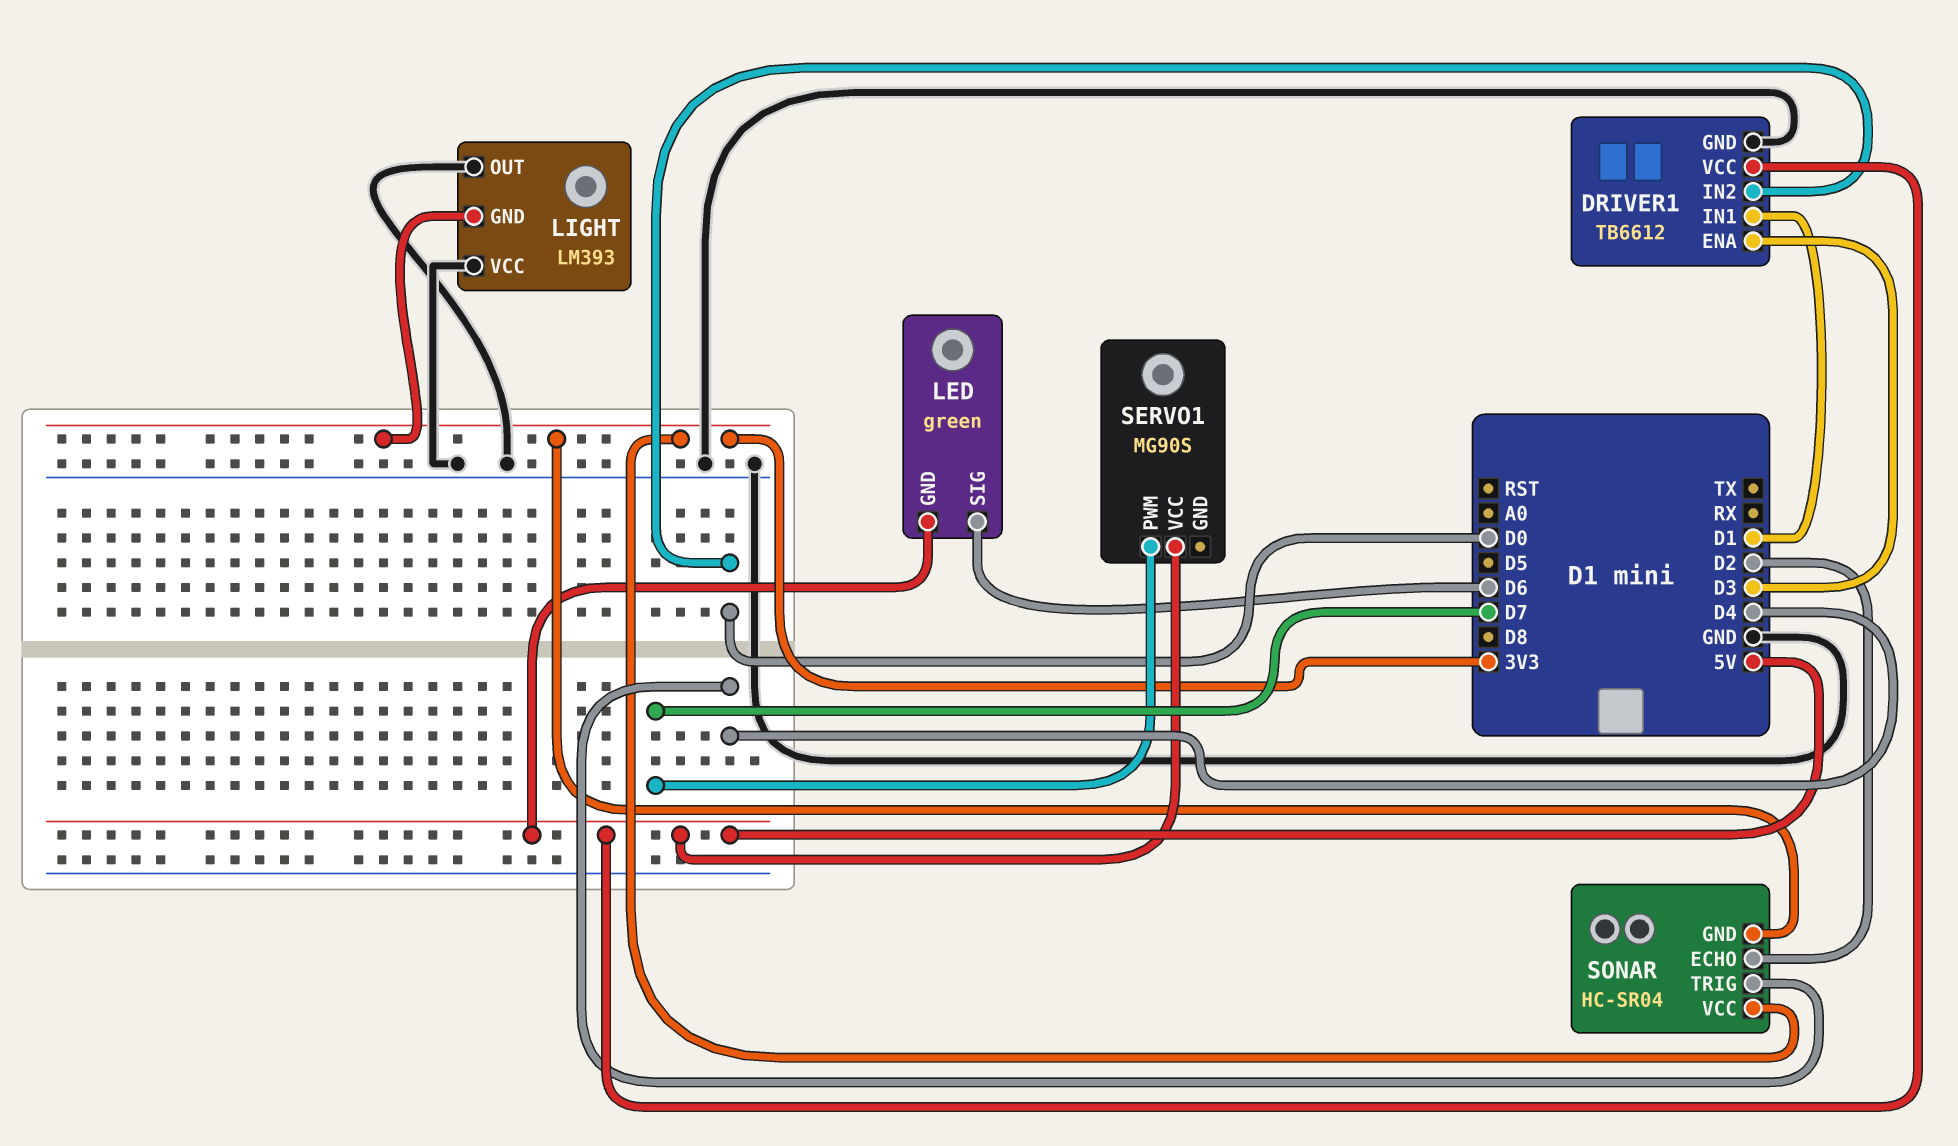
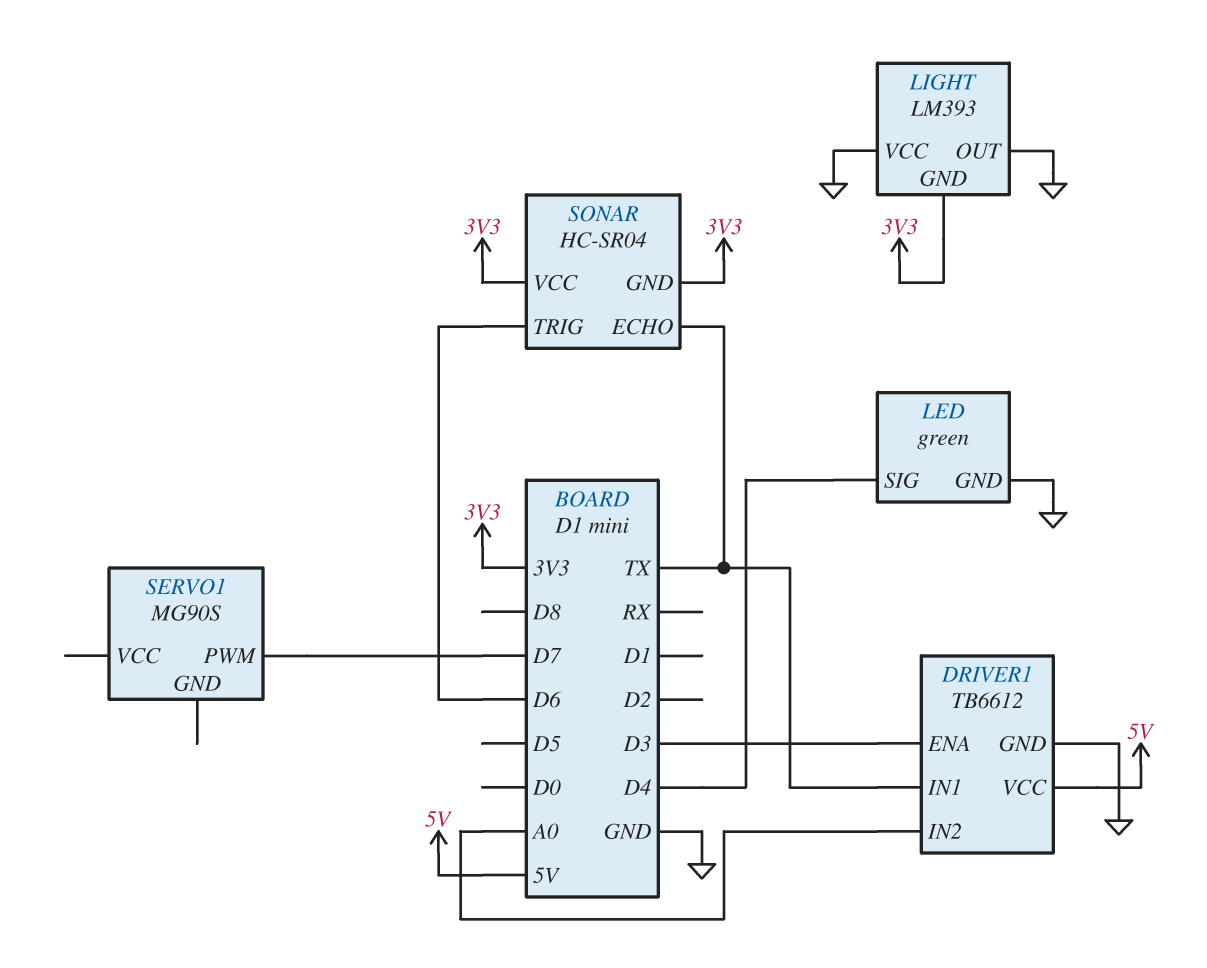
DRIVER1 pin IN1: D1 -> TX
DRIVER1 pin IN2: D0 -> A0
LED pin GND: 5V -> GND
LED pin SIG: D6 -> D4
SERVO1 pin VCC: 5V -> none
SONAR pin ECHO: D2 -> TX
SONAR pin TRIG: D4 -> D6

